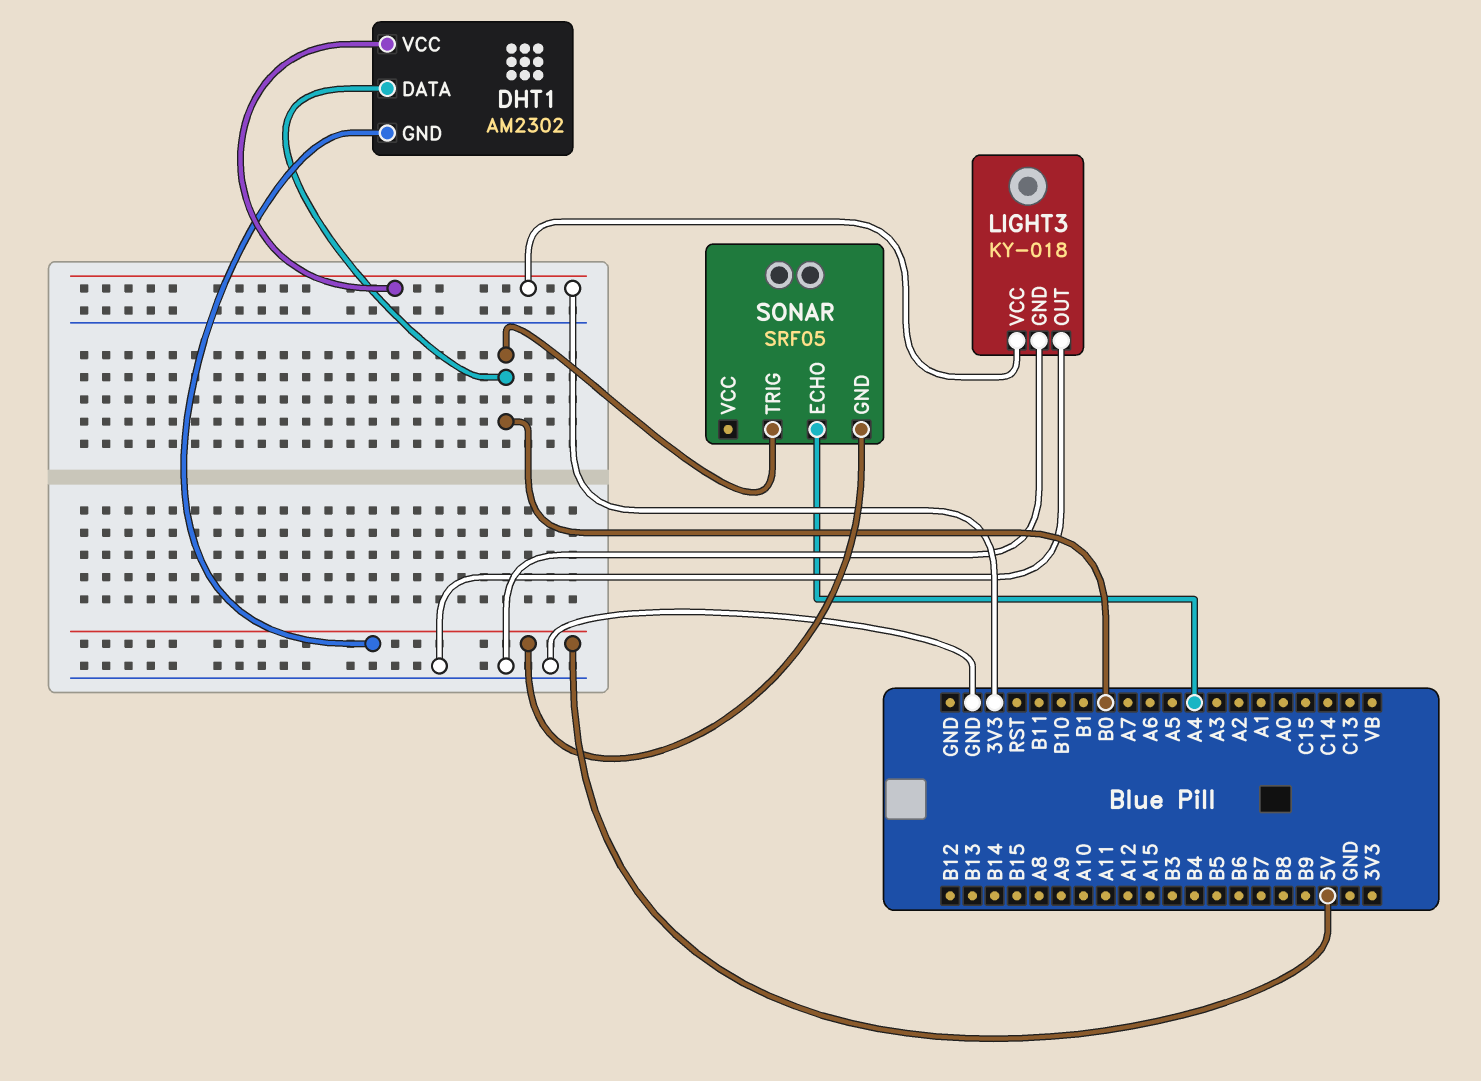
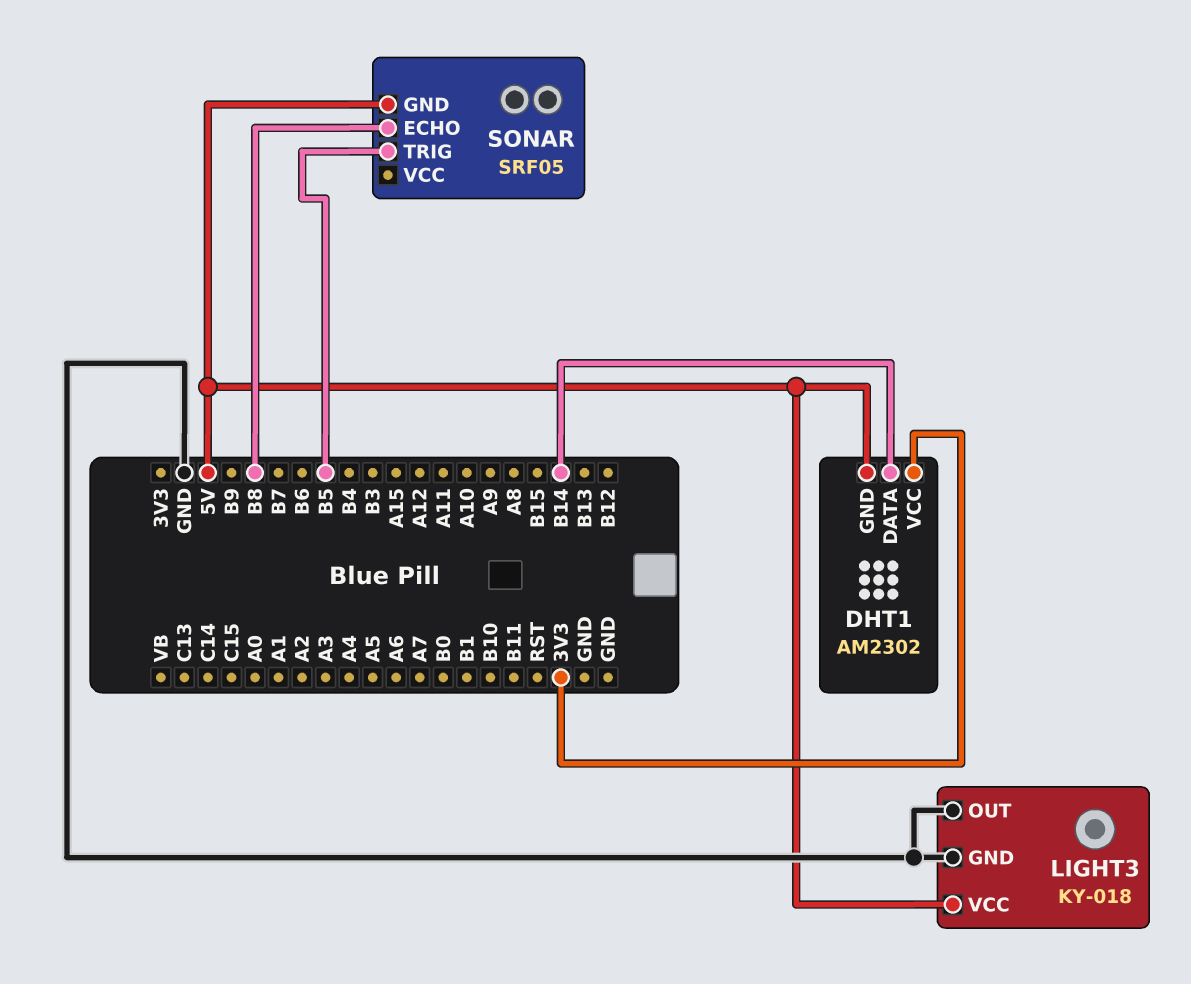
DHT1 pin DATA: B0 -> B14
LIGHT3 pin VCC: 3V3 -> 5V
SONAR pin ECHO: A4 -> B8
SONAR pin TRIG: B0 -> B5

